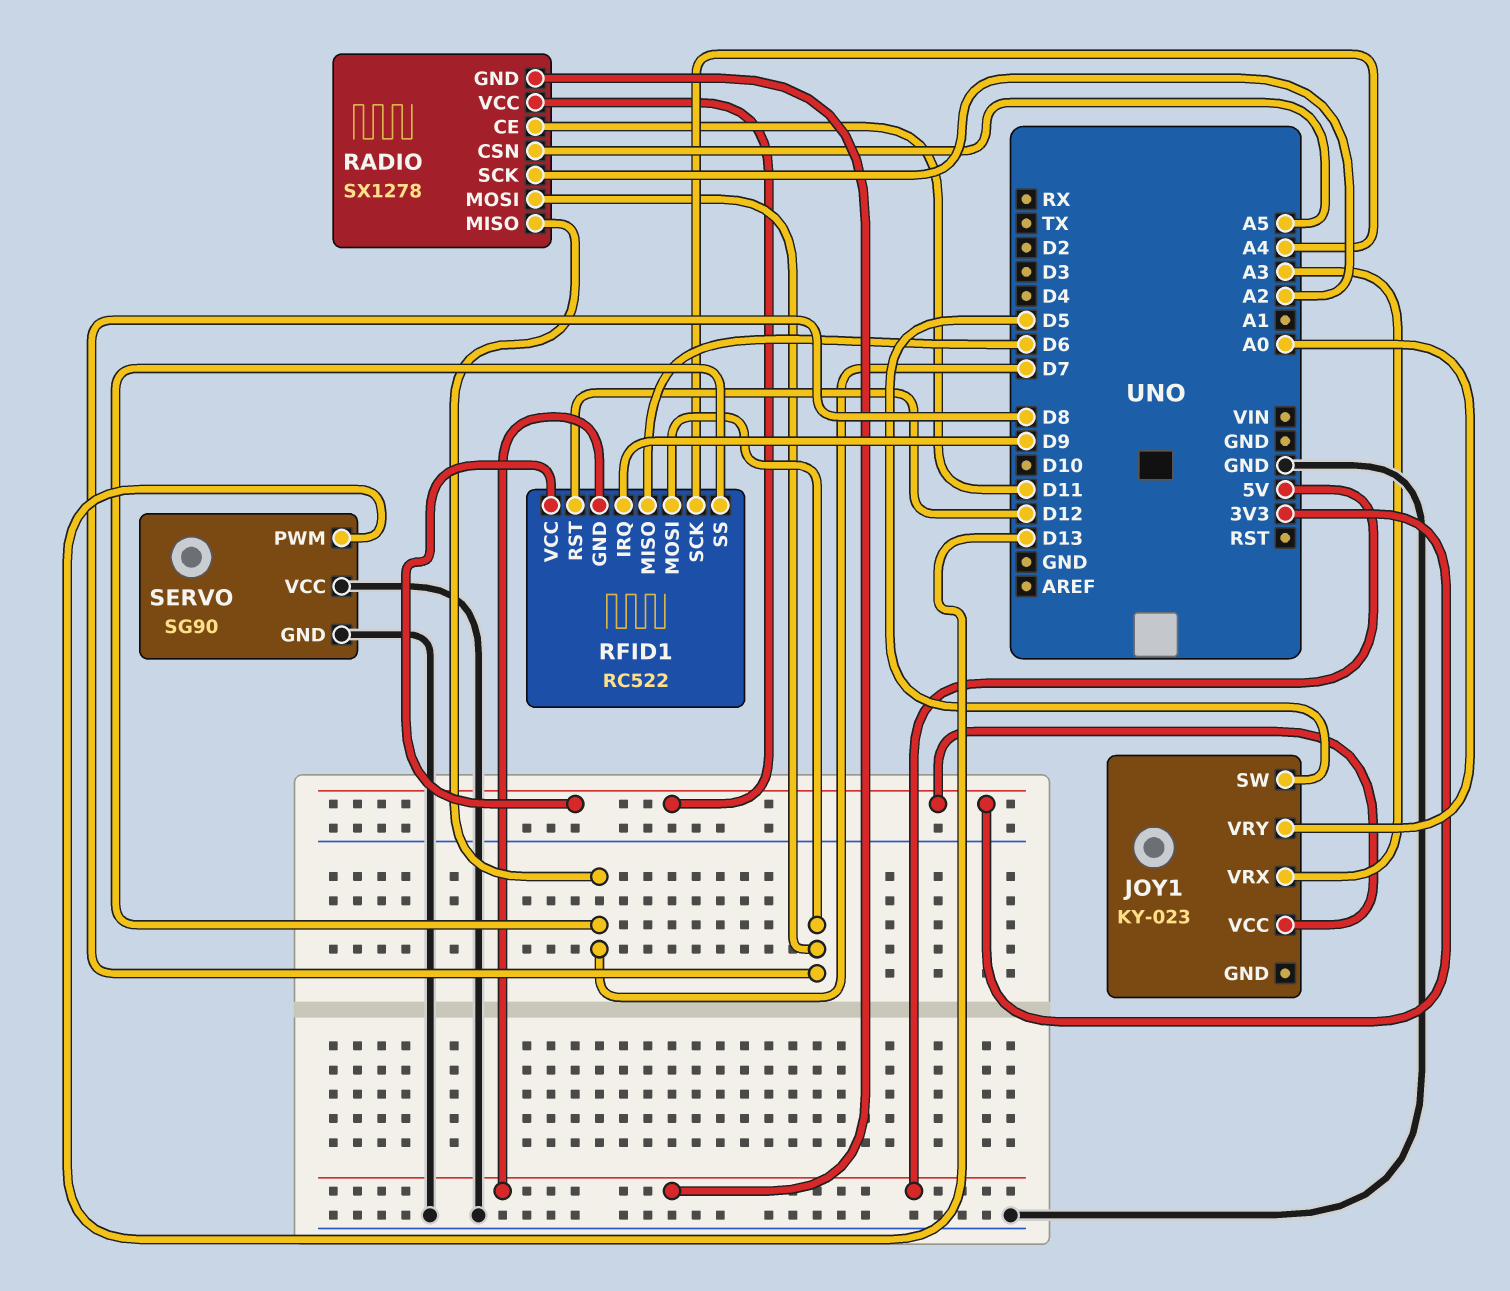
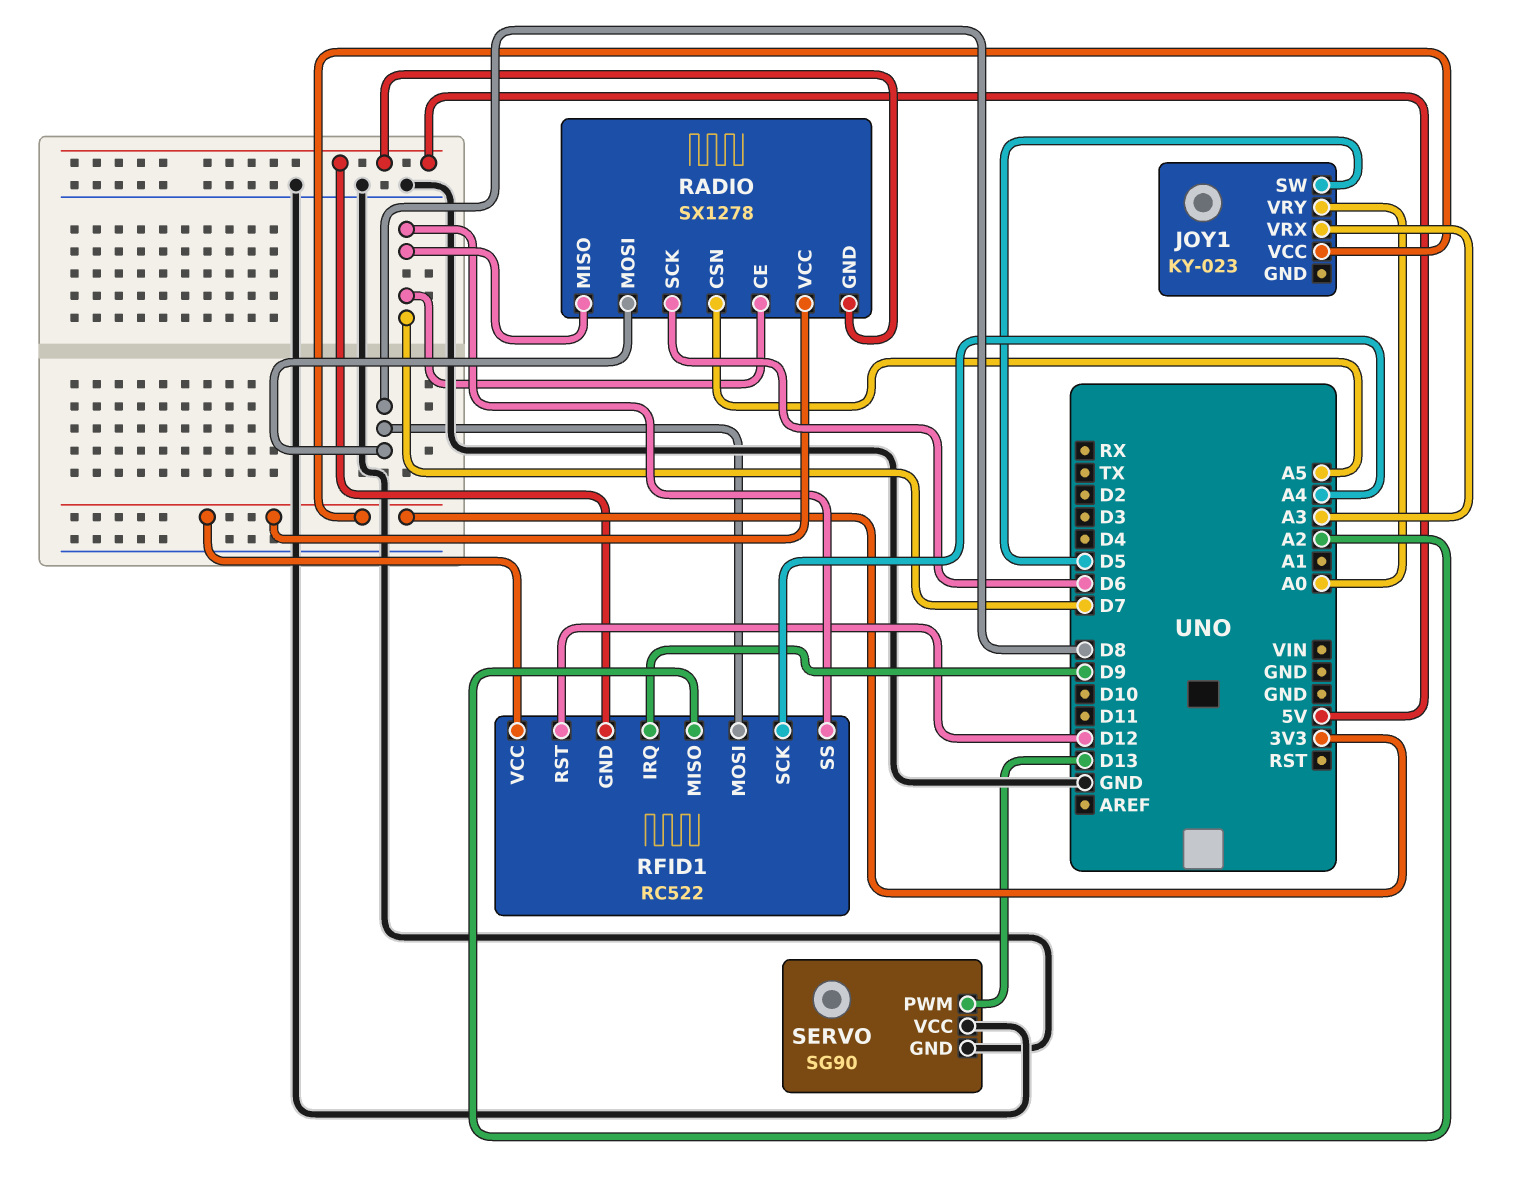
RADIO pin CE: D11 -> D7
RADIO pin SCK: A2 -> D6
RFID1 pin MISO: D6 -> A2

